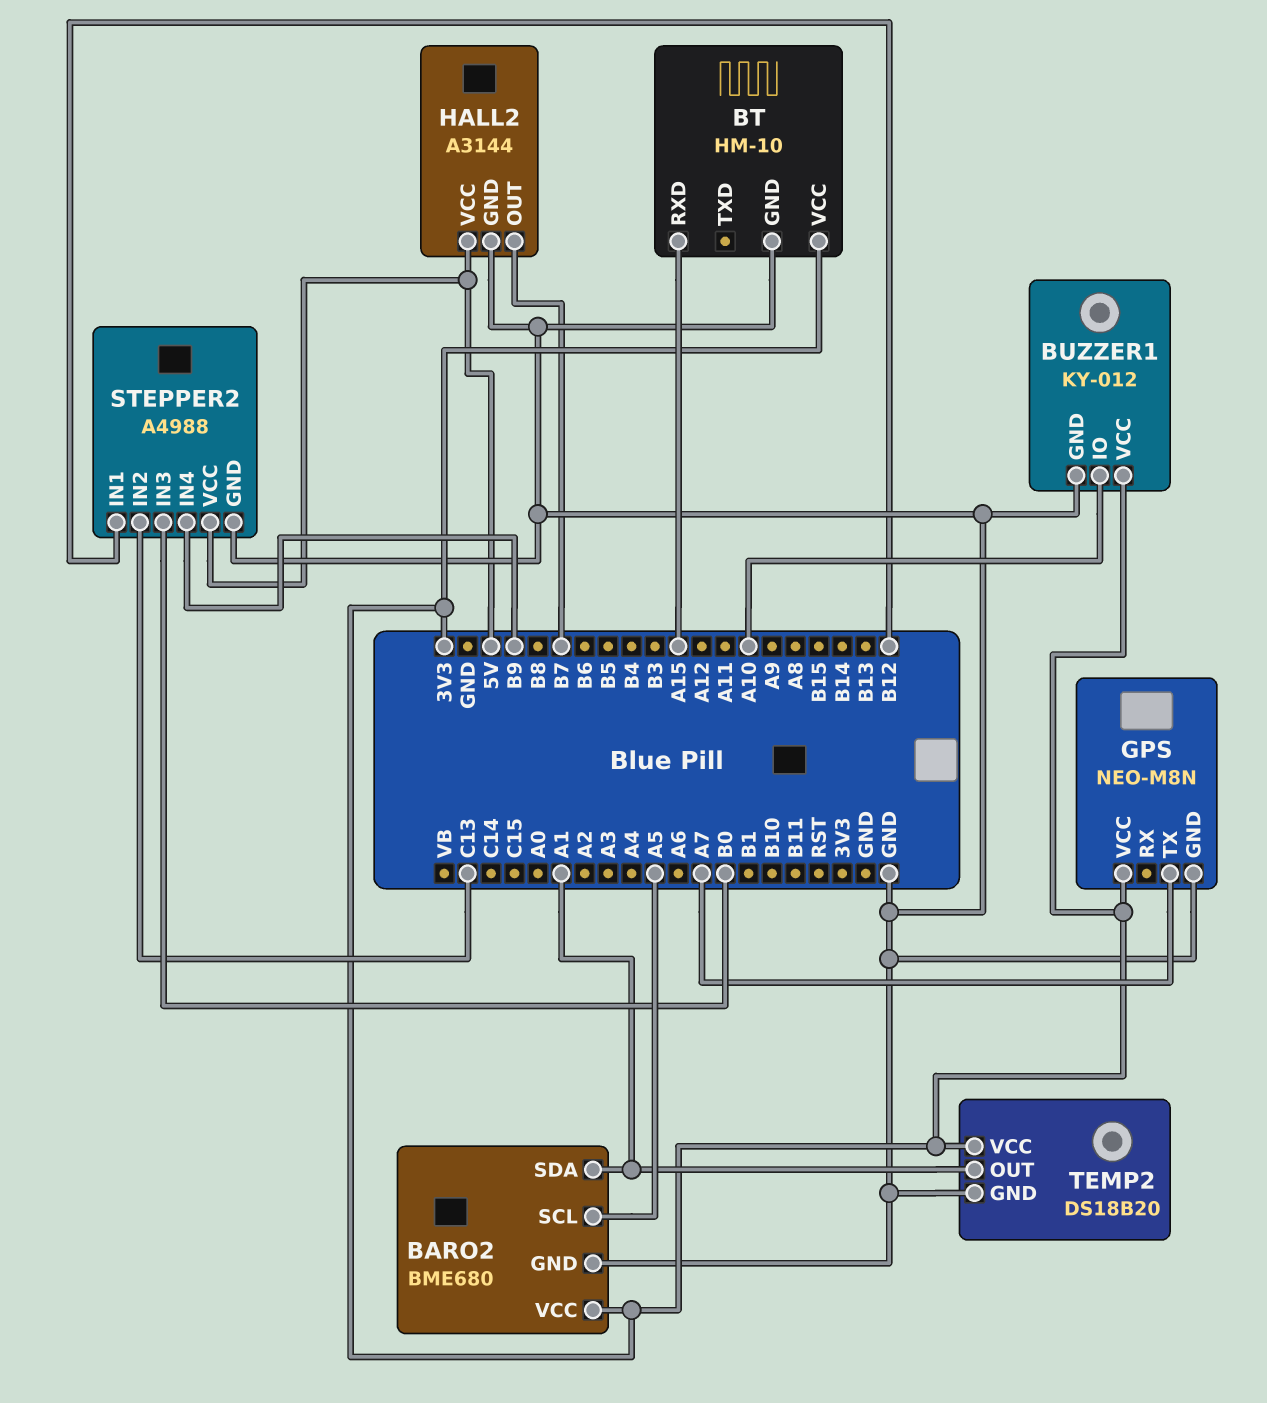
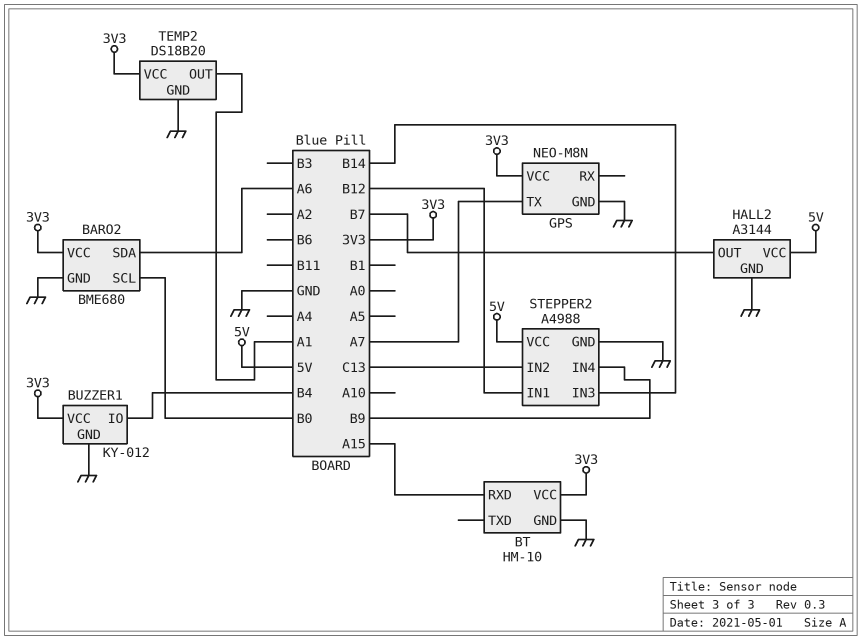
BARO2 pin SCL: A5 -> B0
BARO2 pin SDA: A1 -> A6
BUZZER1 pin IO: A10 -> B4
STEPPER2 pin IN3: B0 -> B14

